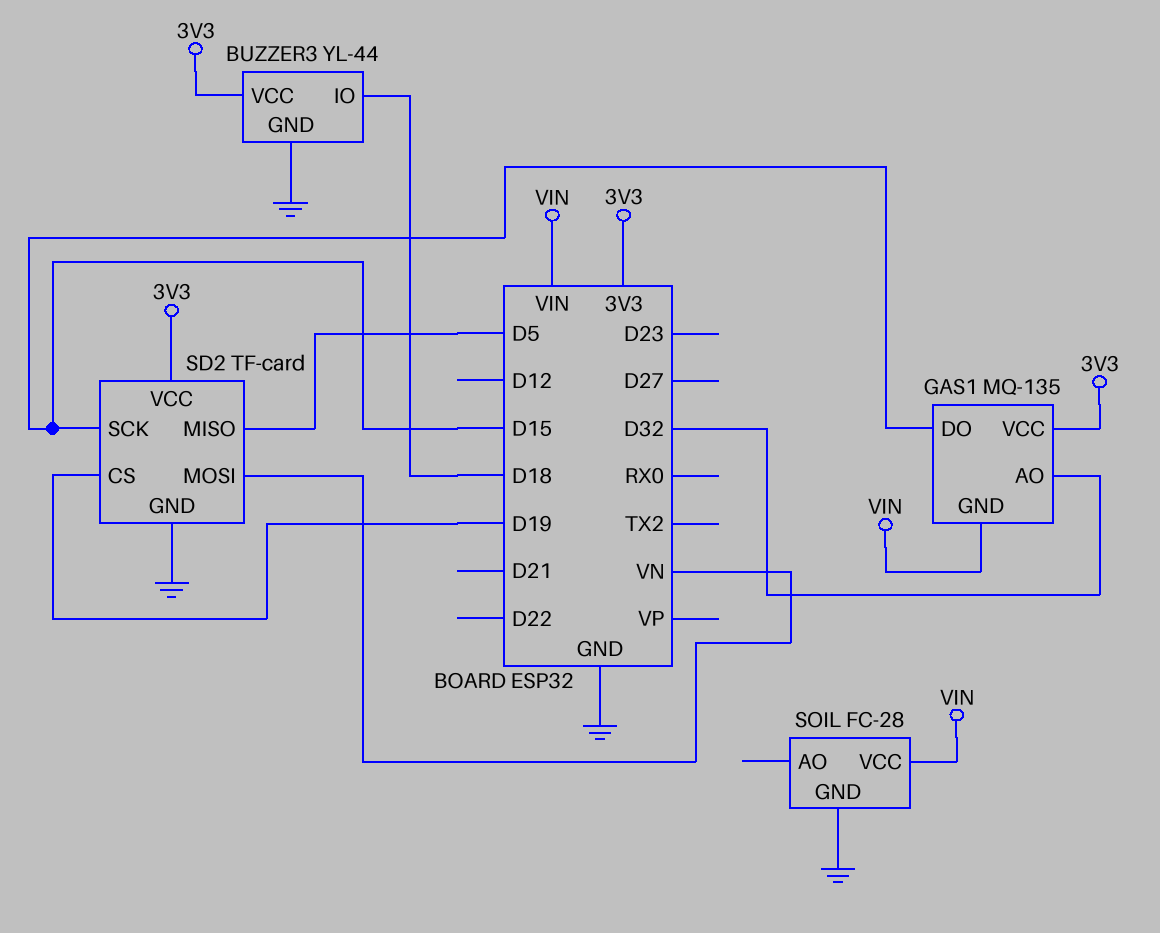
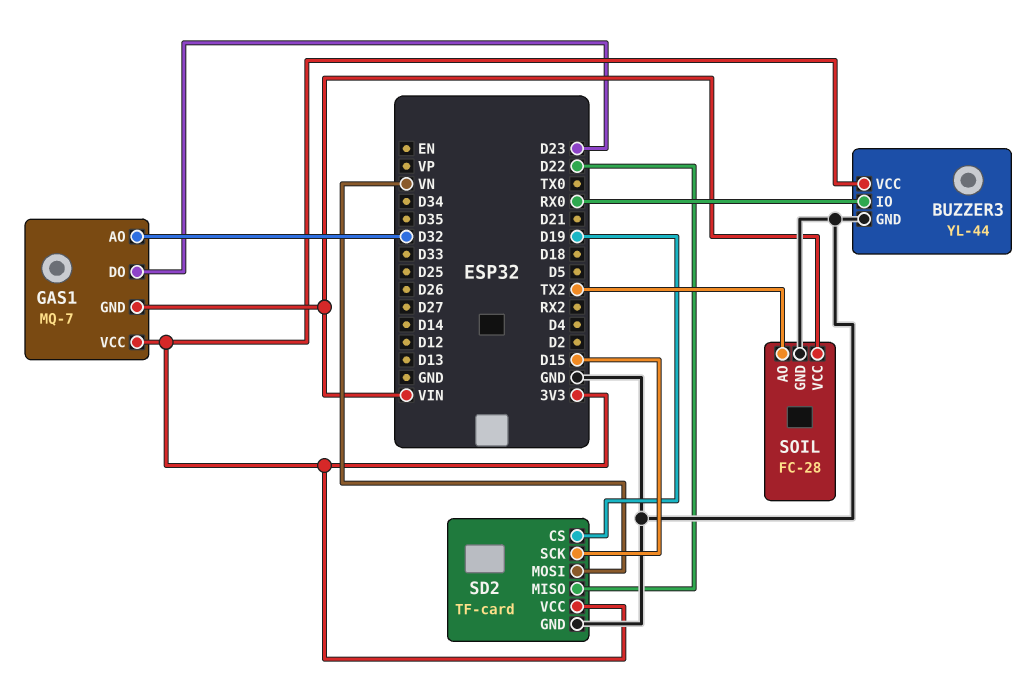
BUZZER3 pin IO: D18 -> RX0
GAS1: MQ-135 -> MQ-7
GAS1 pin DO: D15 -> D23
SD2 pin MISO: D5 -> D22
SOIL pin AO: none -> TX2

